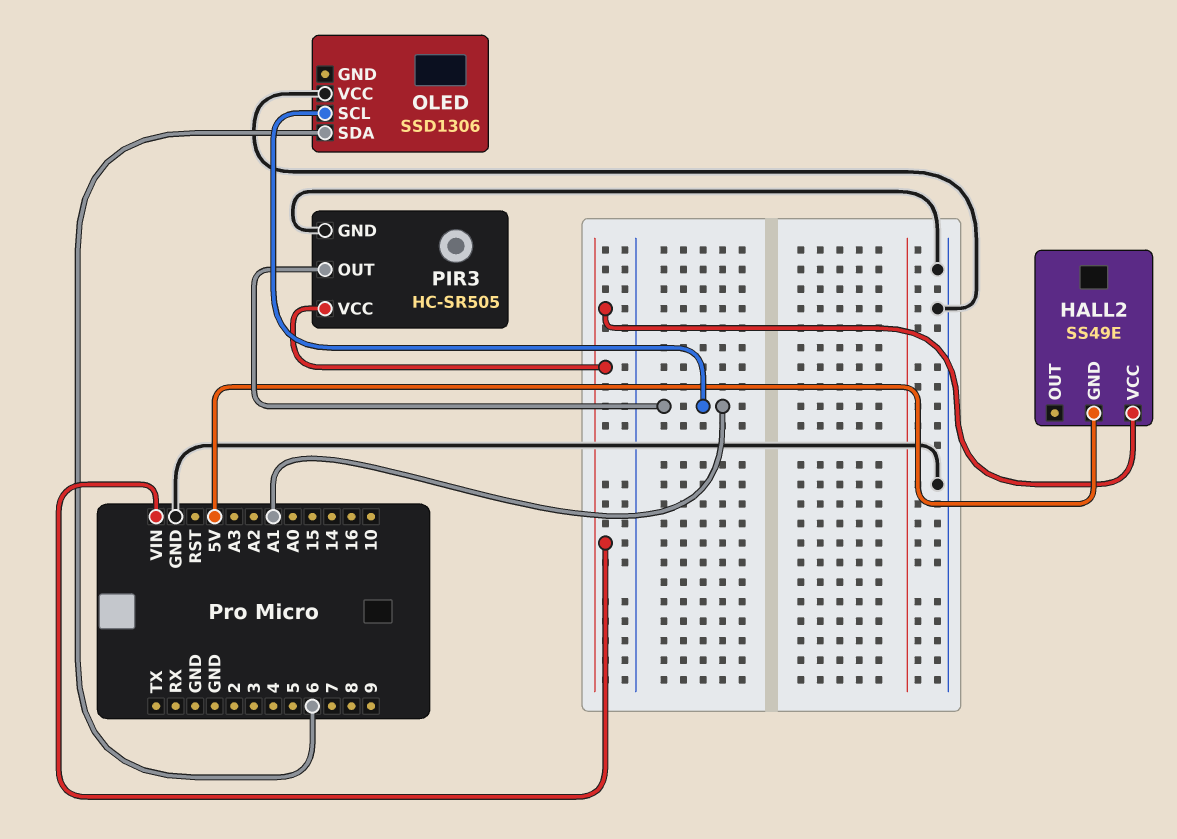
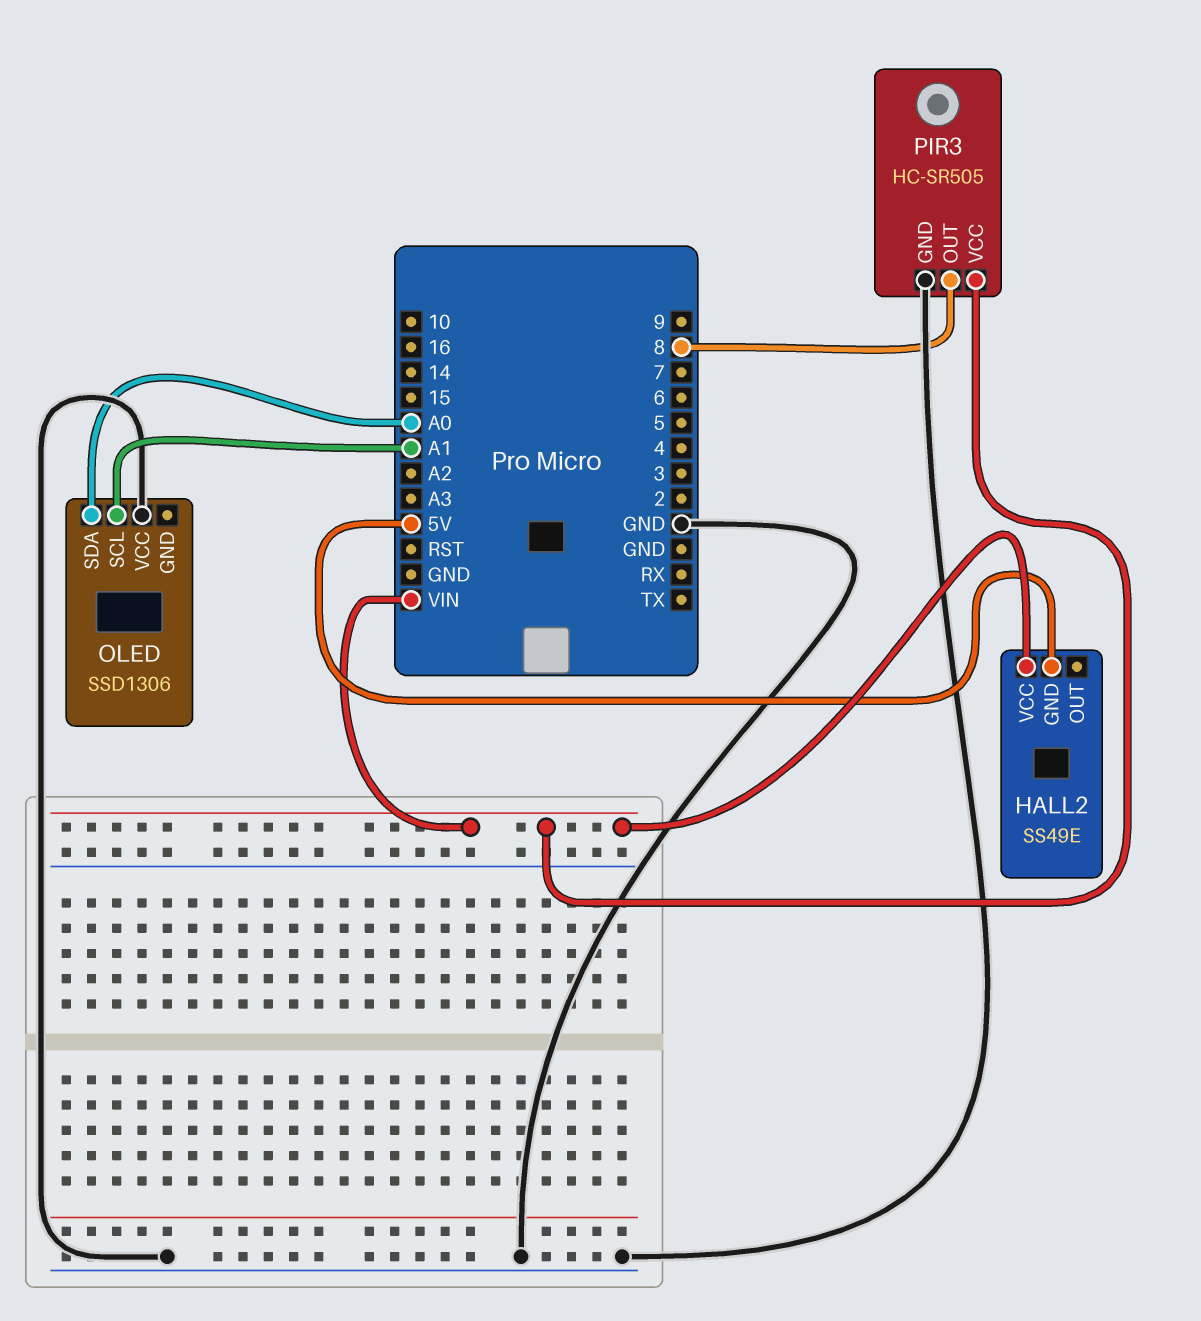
OLED pin SDA: 6 -> A0
PIR3 pin OUT: A1 -> 8

